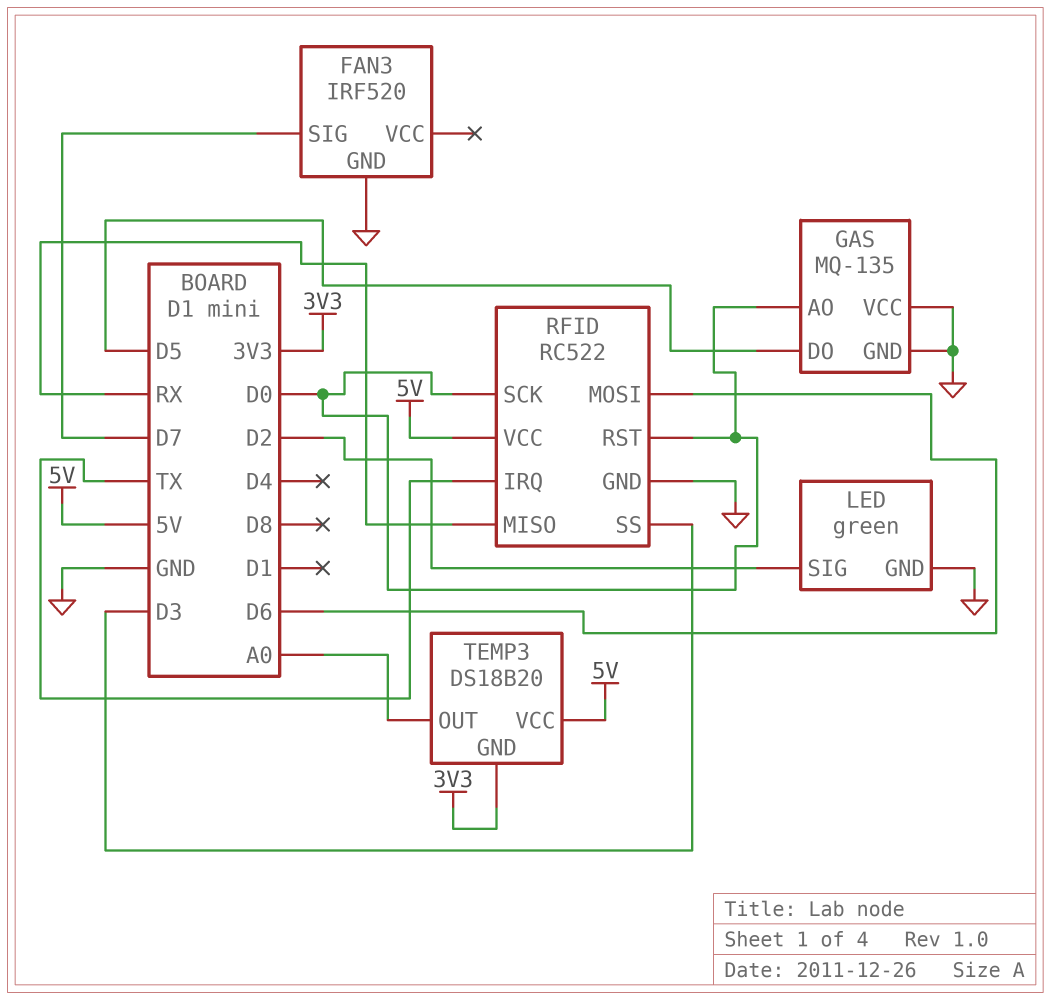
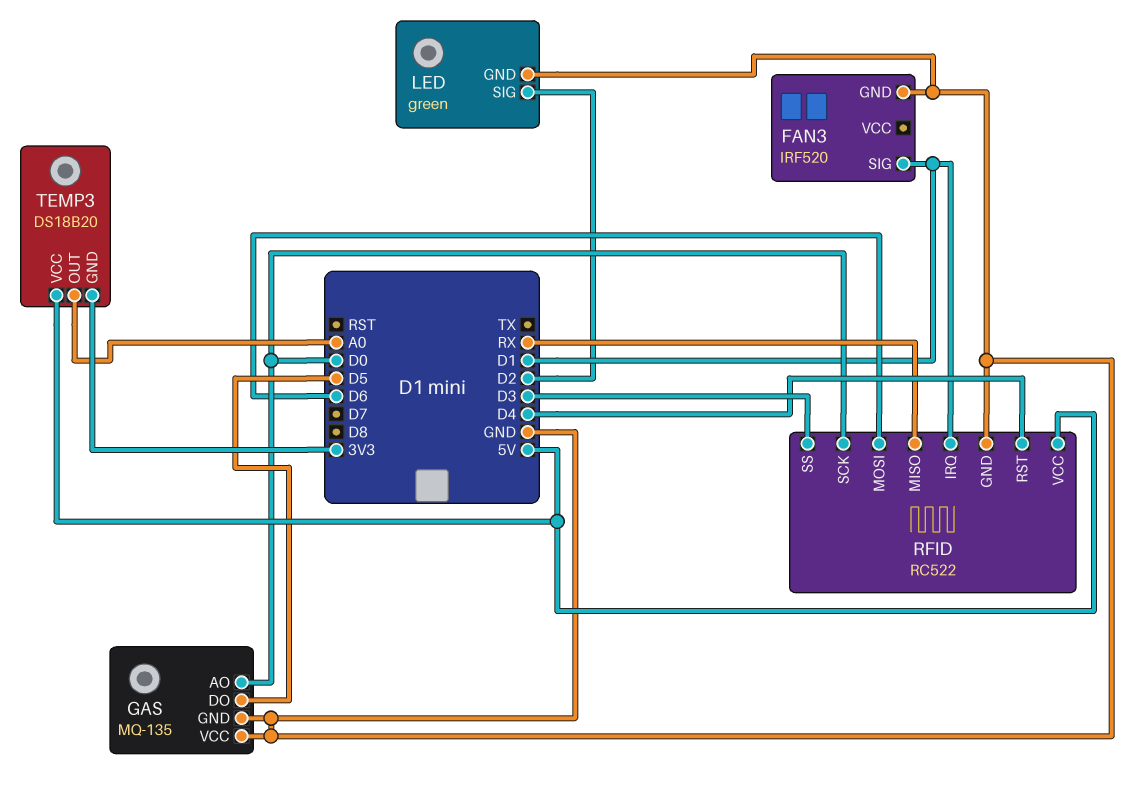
FAN3 pin SIG: D7 -> D1
RFID pin IRQ: TX -> D1
RFID pin RST: D0 -> D4

